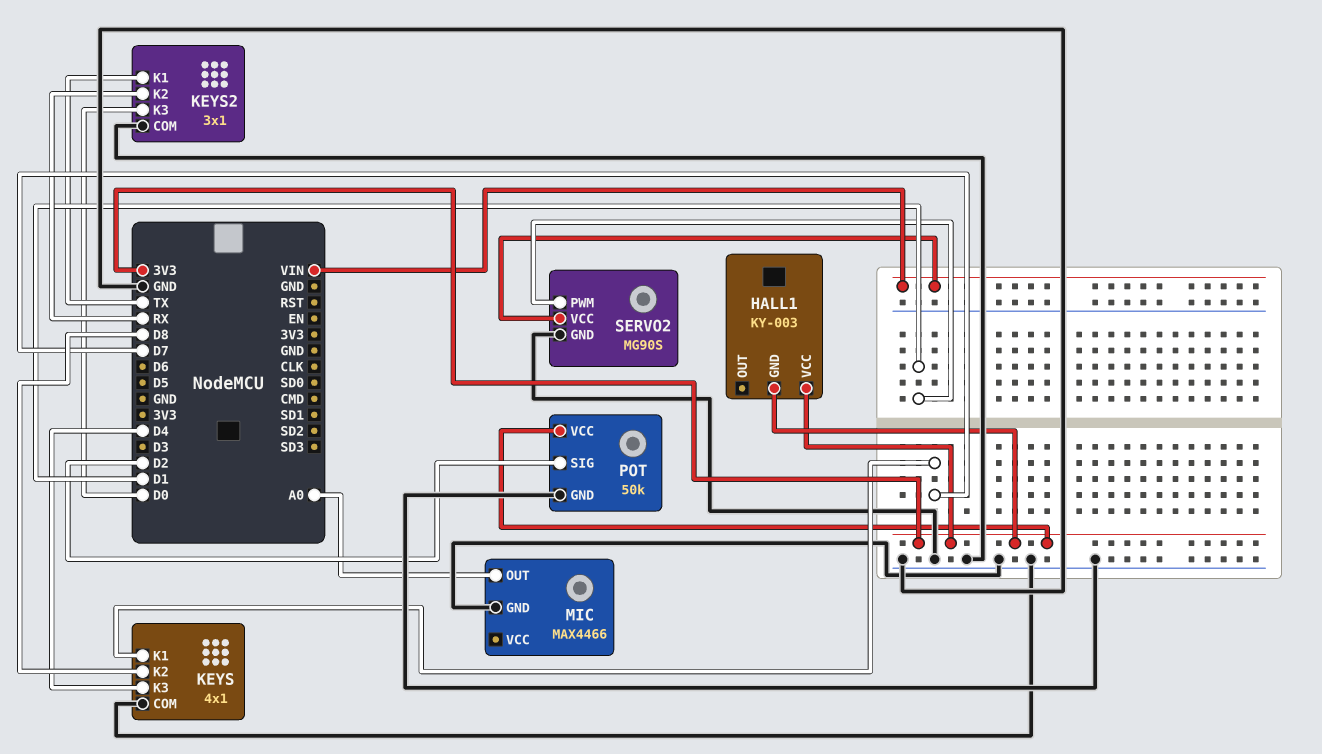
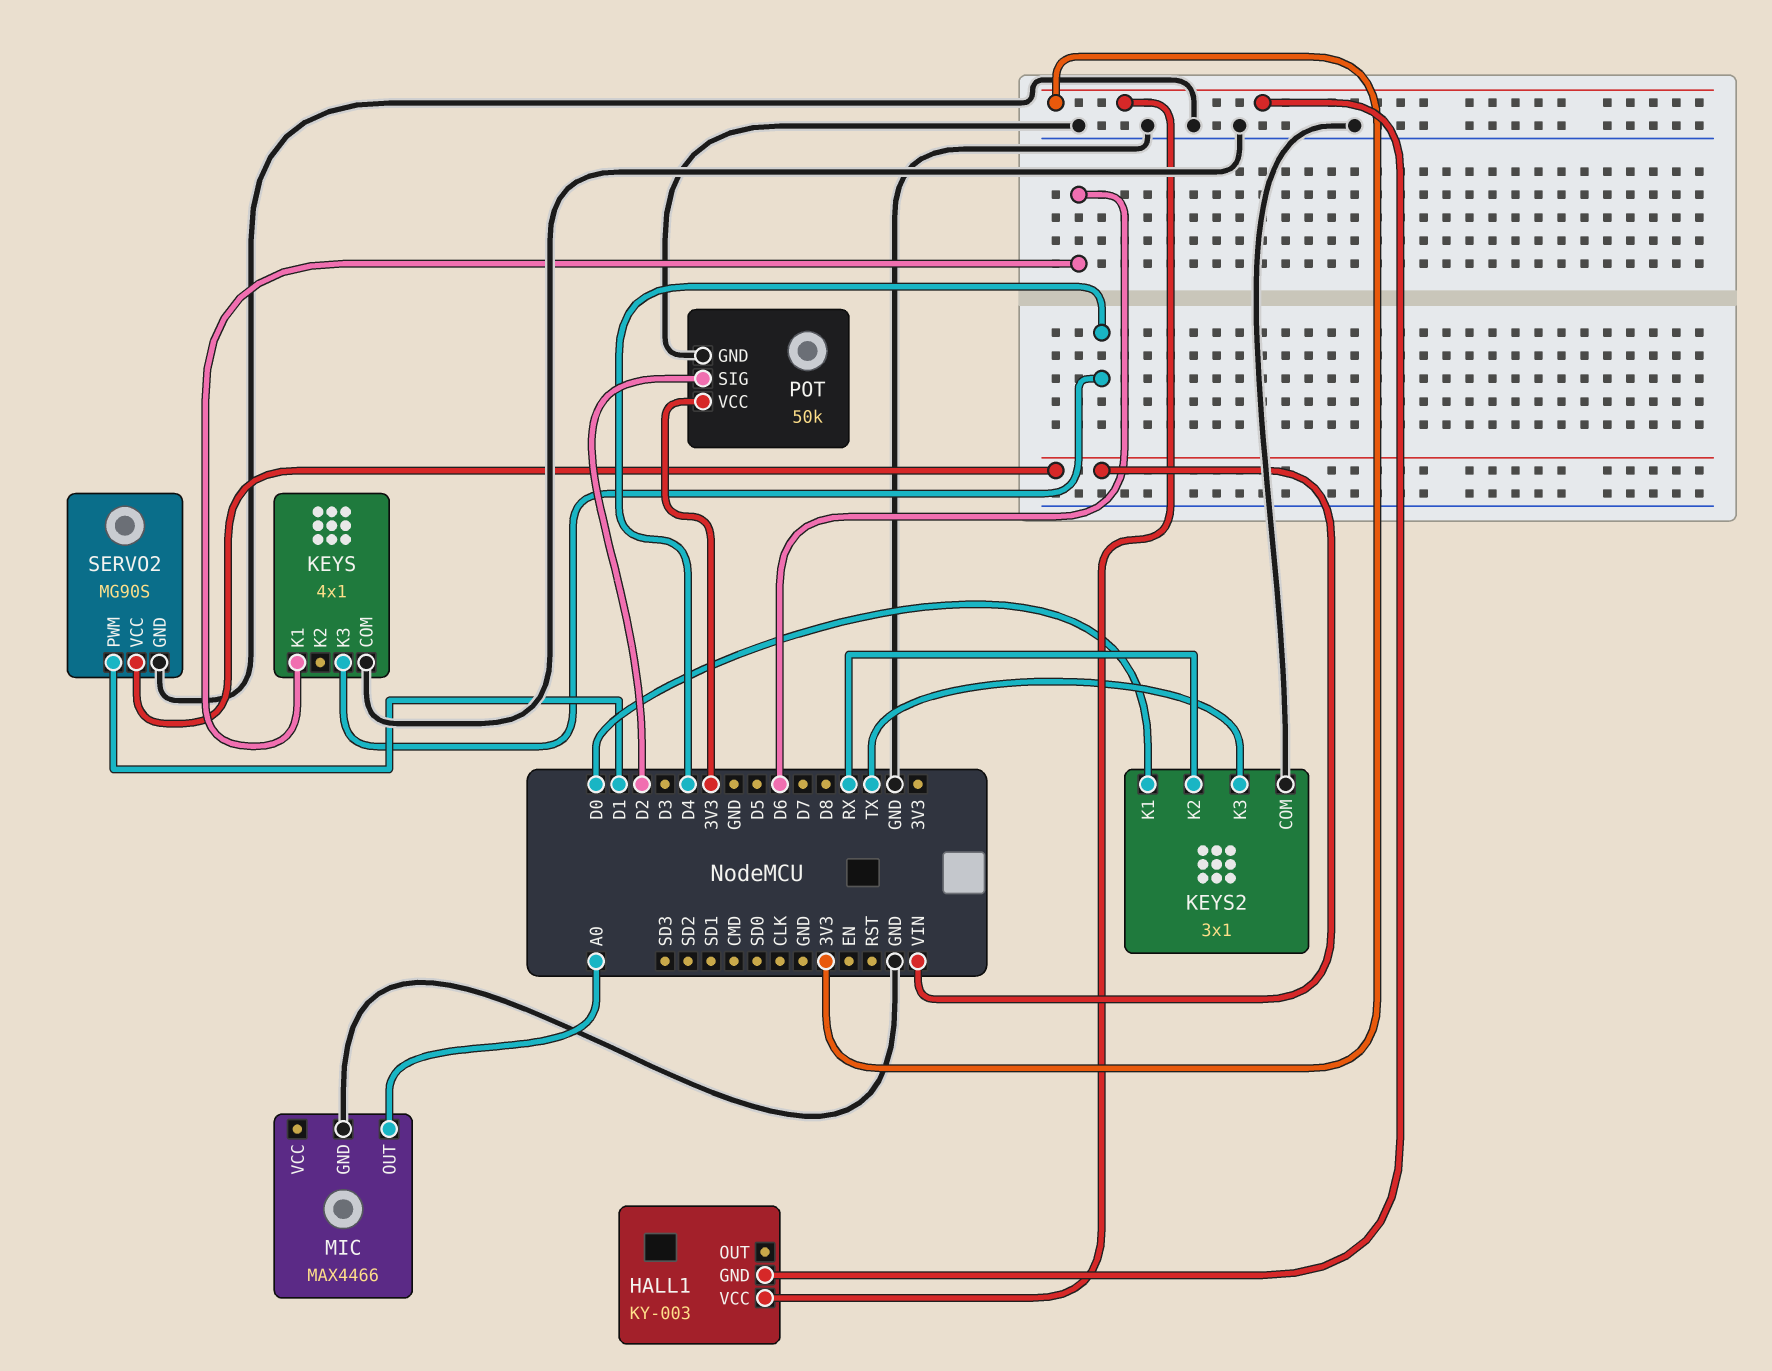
KEYS pin K1: D7 -> D6
KEYS pin K2: D8 -> none
KEYS2 pin K1: TX -> D0
KEYS2 pin K3: D0 -> TX

